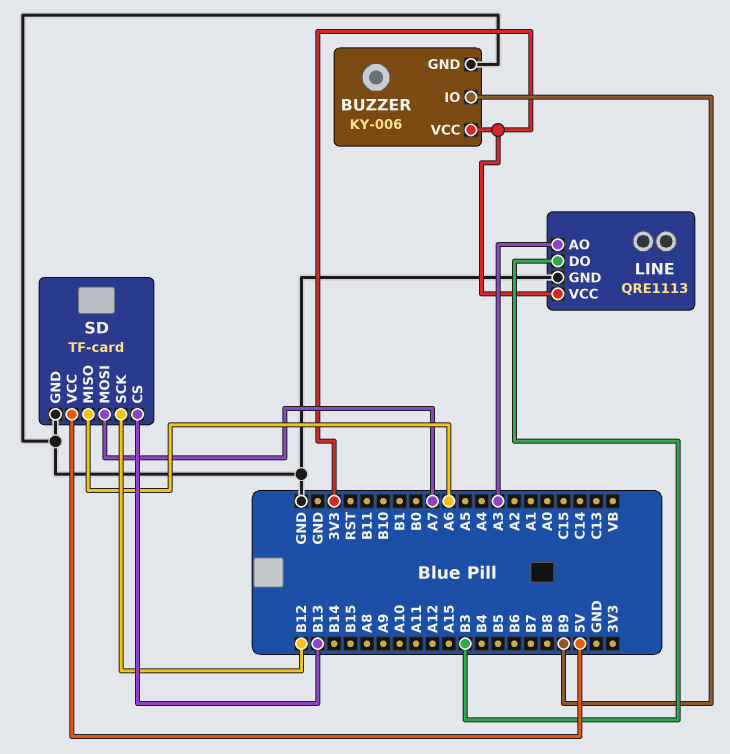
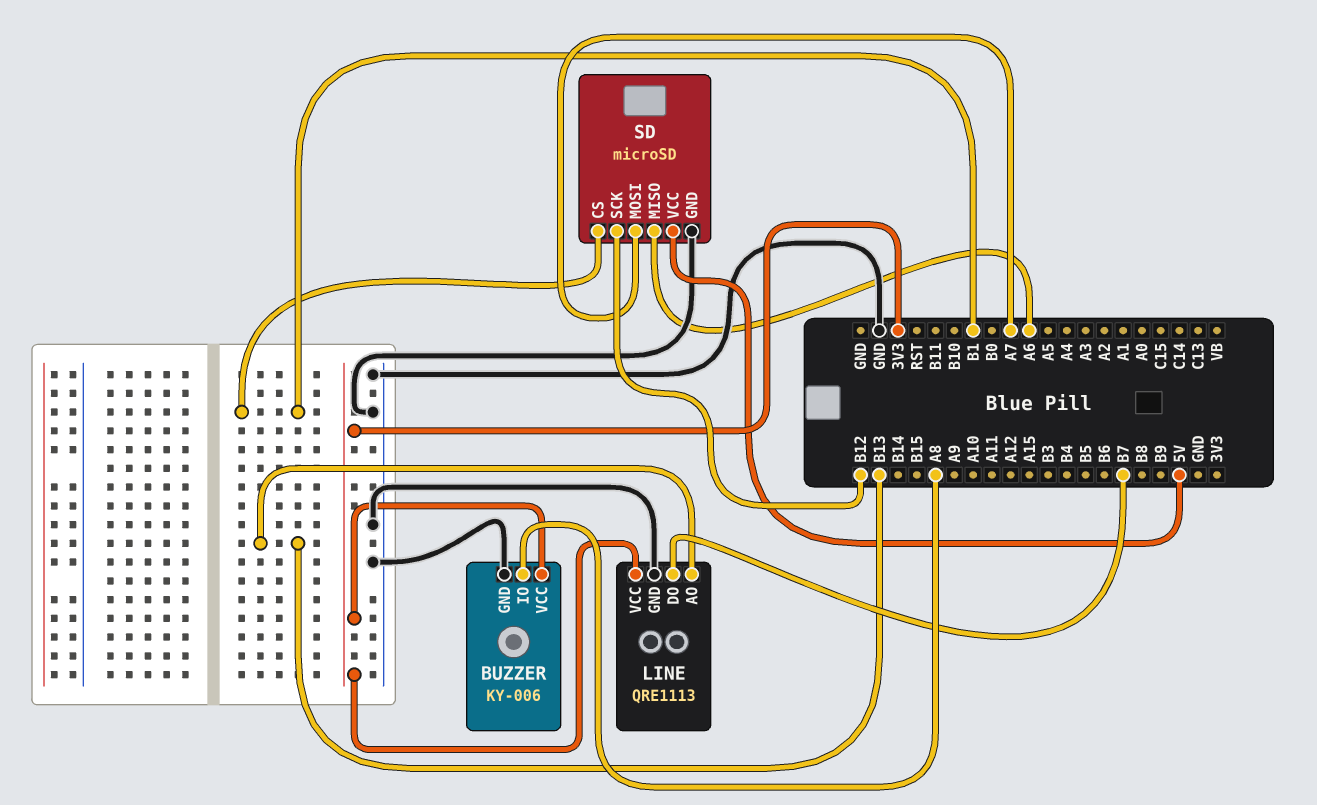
BUZZER pin IO: B9 -> A8
LINE pin AO: A3 -> B13
LINE pin DO: B3 -> B7
SD: TF-card -> microSD
SD pin CS: B13 -> B1

